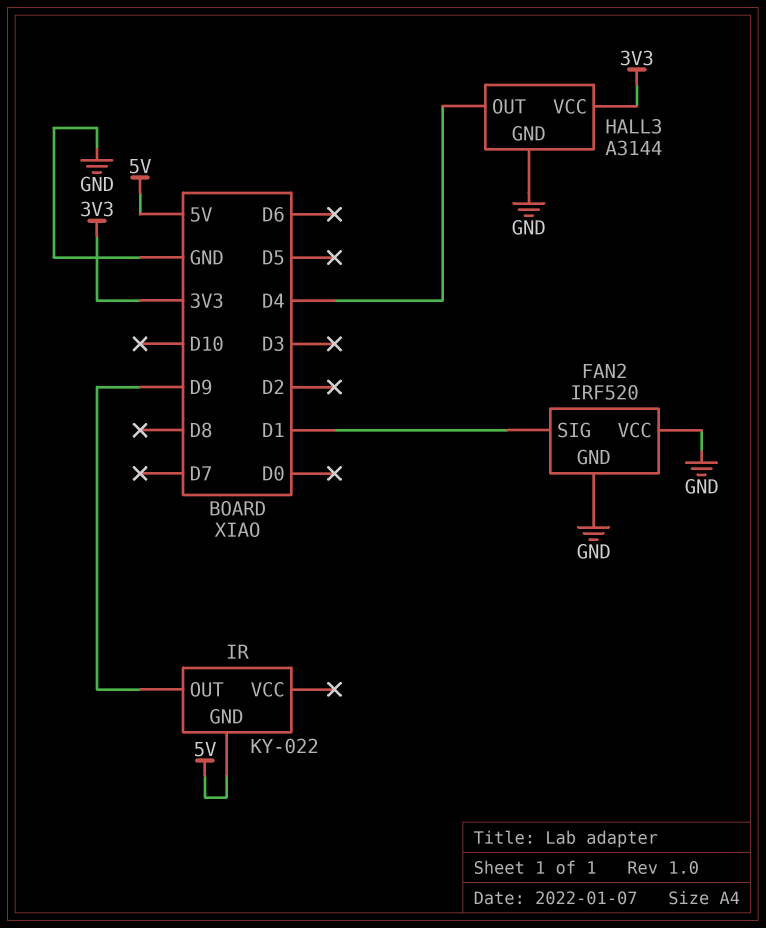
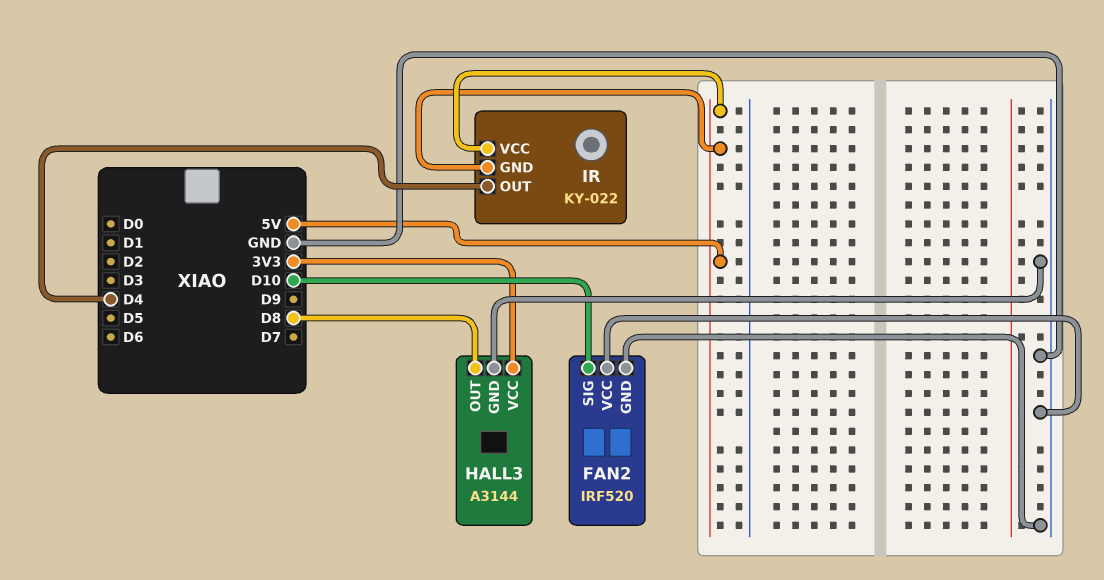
FAN2 pin SIG: D1 -> D10
HALL3 pin OUT: D4 -> D8
IR pin OUT: D9 -> D4
IR pin VCC: none -> 5V

